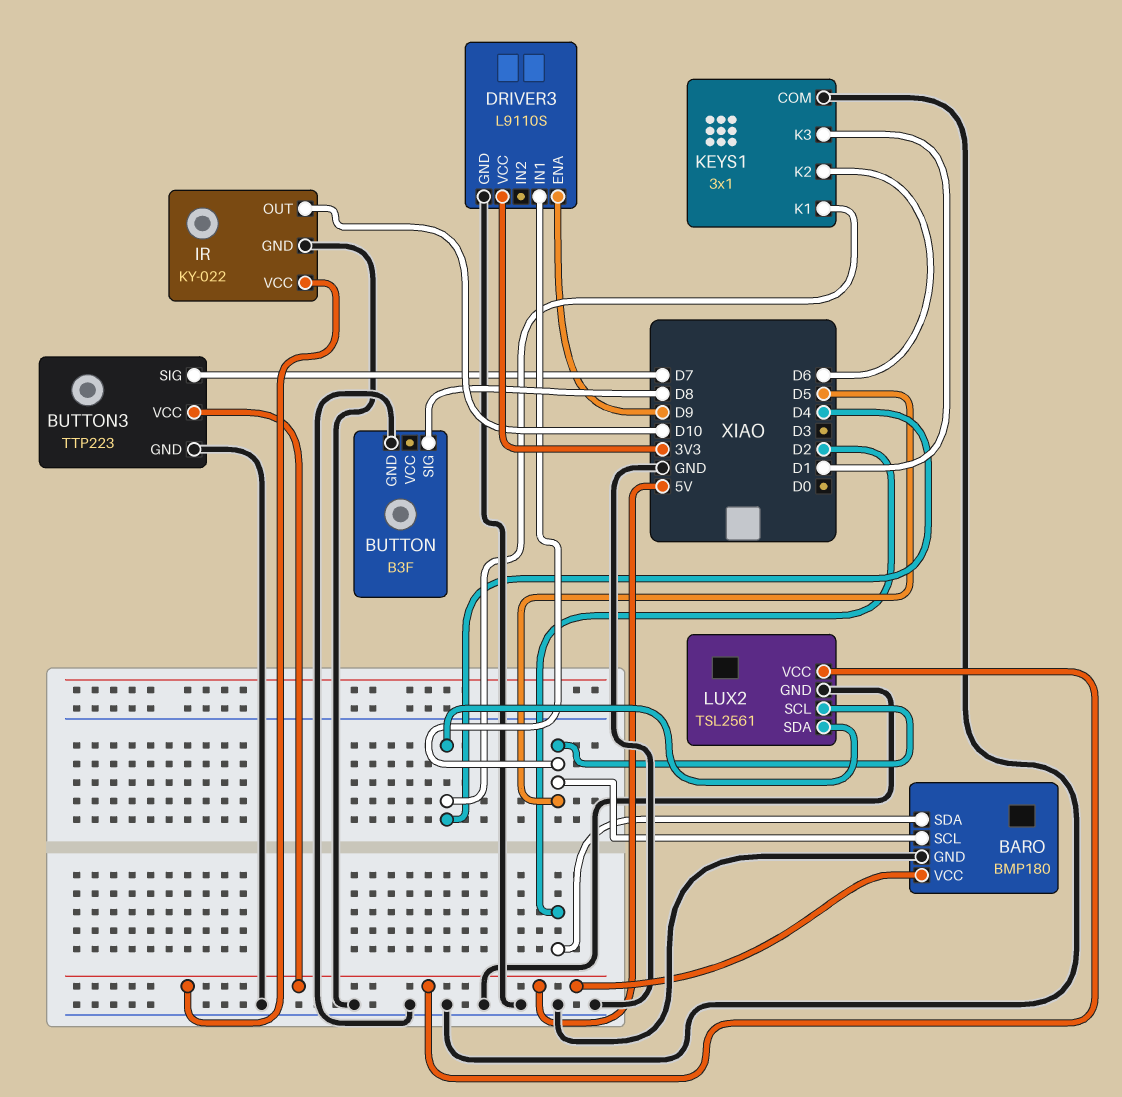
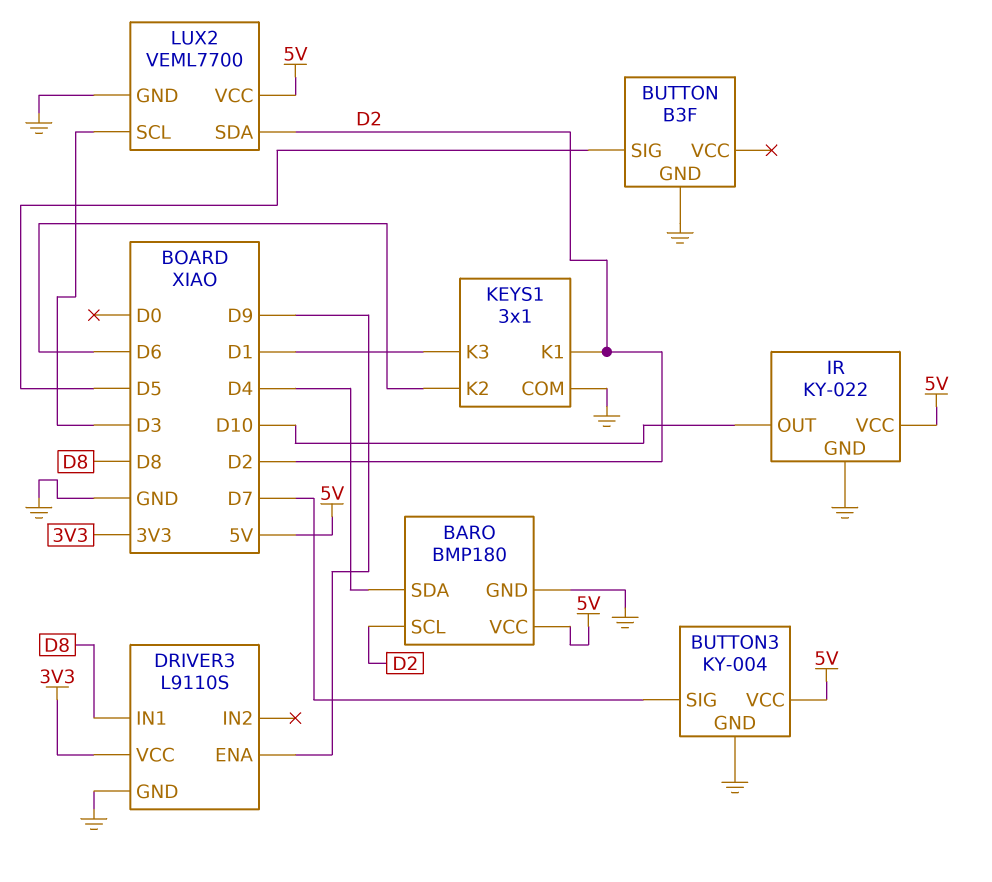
BARO pin SCL: D5 -> D2
BARO pin SDA: D2 -> D4
BUTTON pin SIG: D8 -> D5
BUTTON3: TTP223 -> KY-004
DRIVER3 pin IN1: D5 -> D8
KEYS1 pin K1: D4 -> D2
LUX2: TSL2561 -> VEML7700
LUX2 pin SCL: D5 -> D3
LUX2 pin SDA: D4 -> D2

